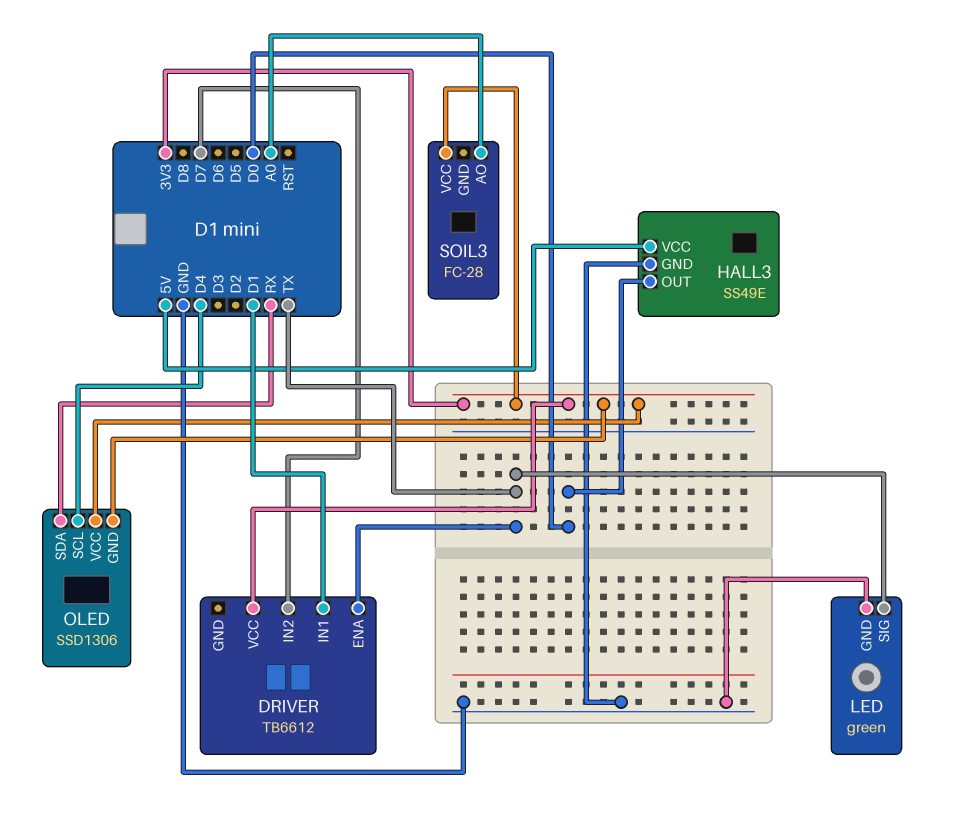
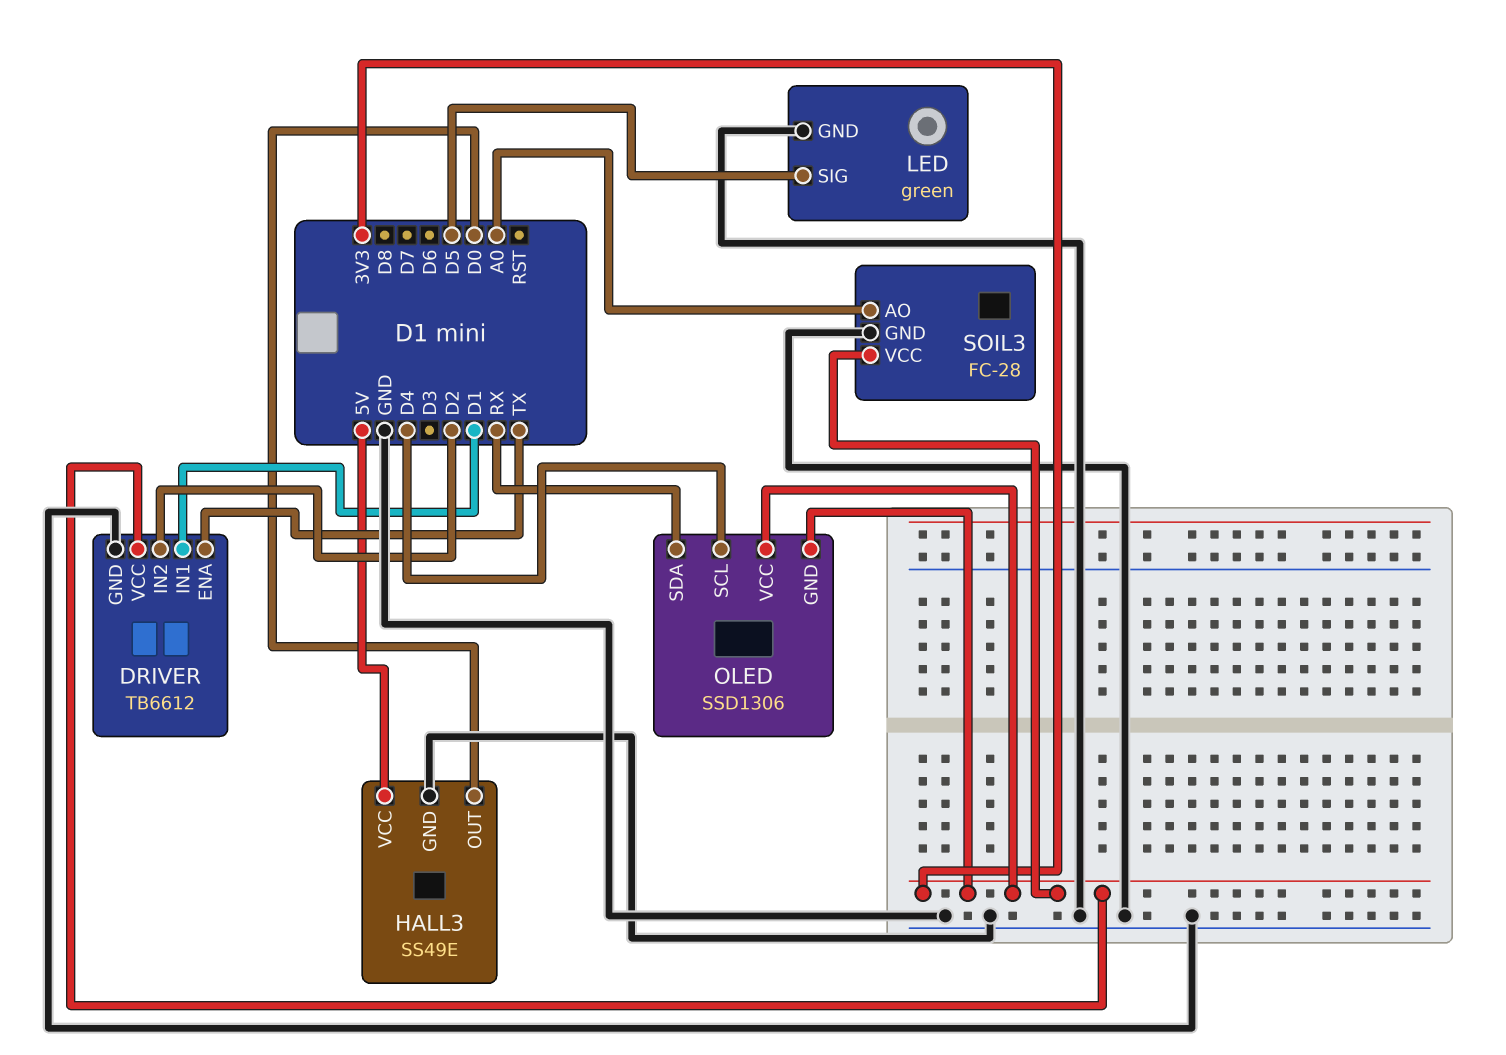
DRIVER pin GND: none -> GND
DRIVER pin IN2: D7 -> D2
LED pin SIG: TX -> D5
SOIL3 pin GND: none -> GND

